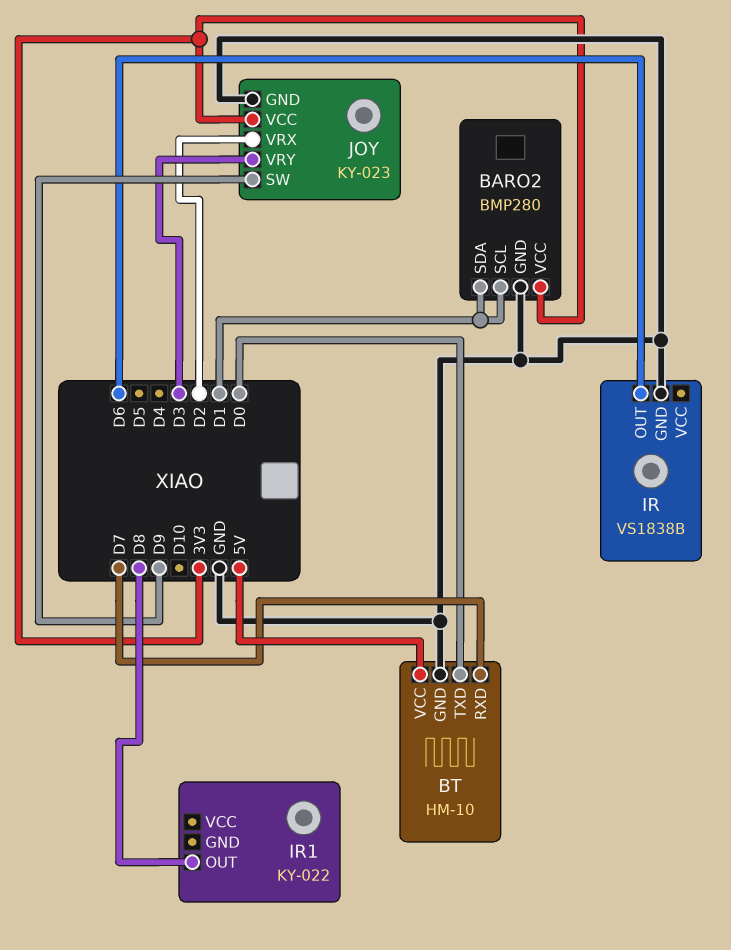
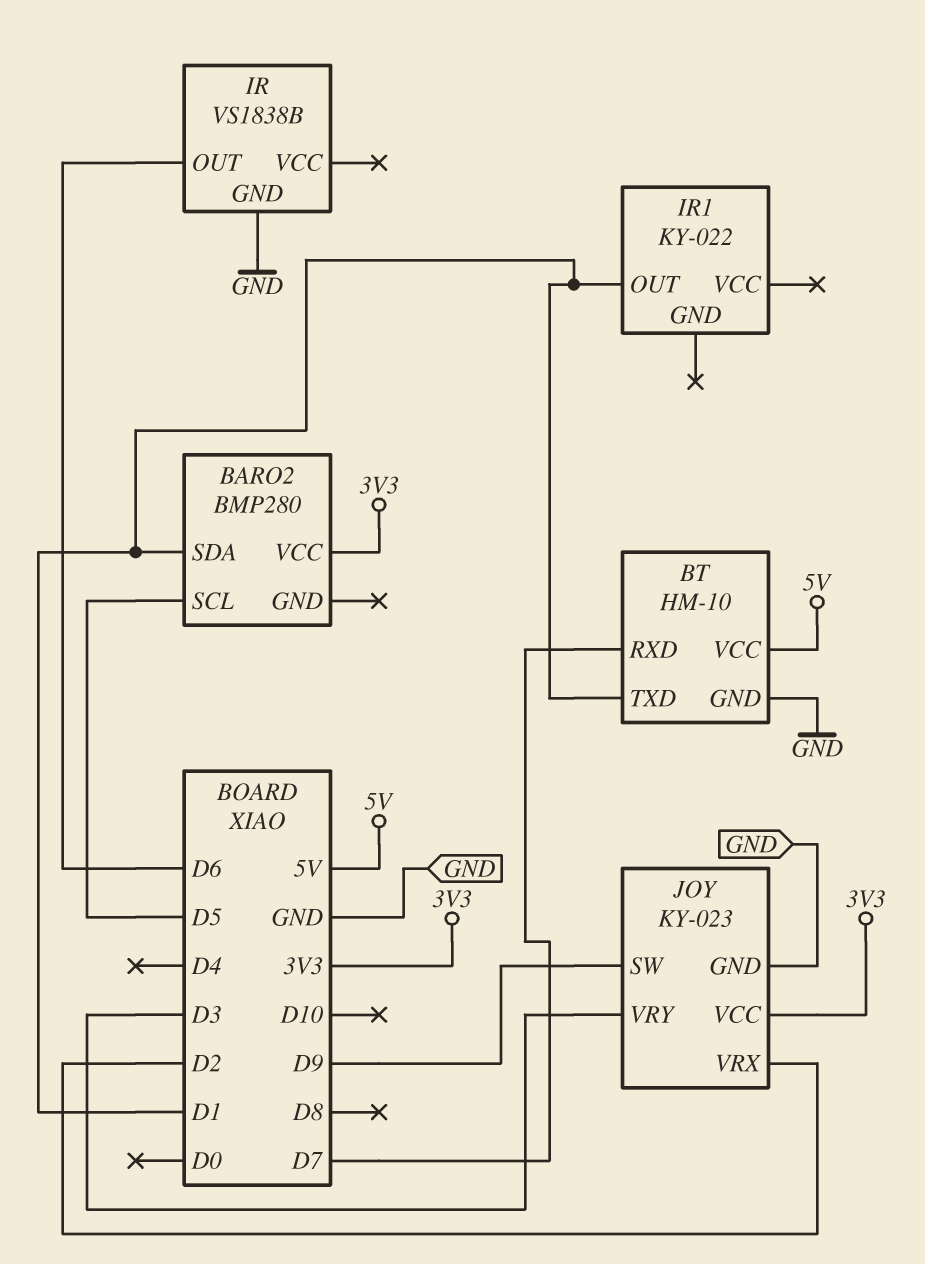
BARO2 pin GND: GND -> none
BARO2 pin SCL: D1 -> D5
BT pin TXD: D0 -> D1
IR1 pin OUT: D8 -> D1

